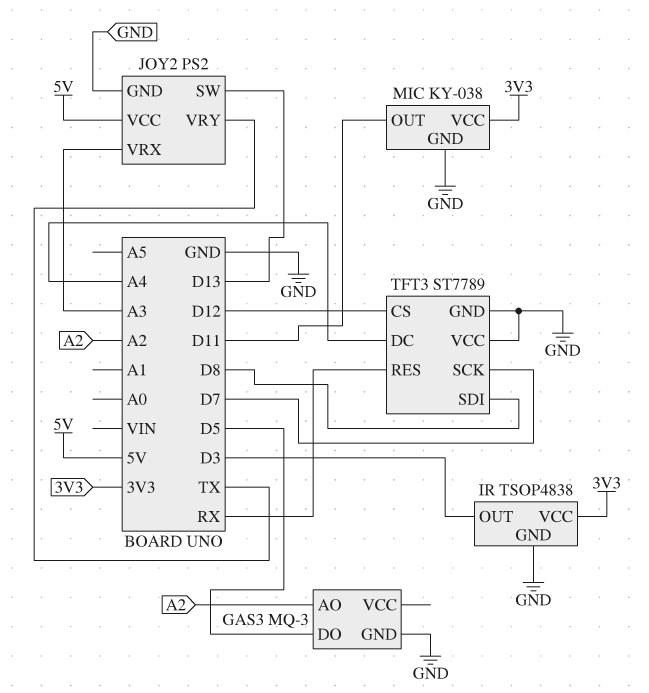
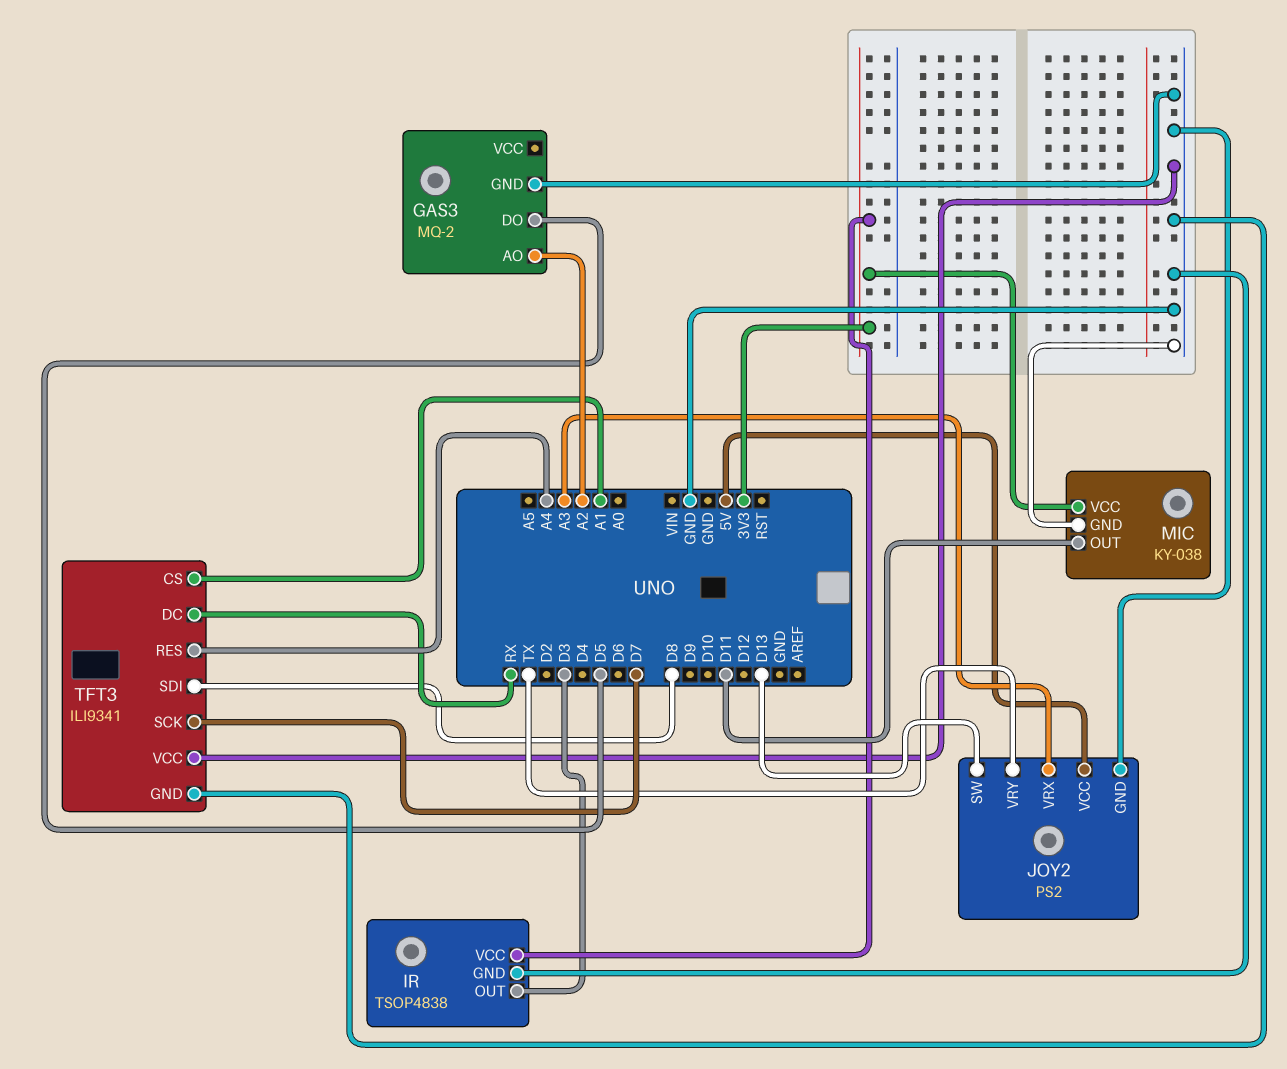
GAS3: MQ-3 -> MQ-2
TFT3: ST7789 -> ILI9341
TFT3 pin CS: D12 -> A1
TFT3 pin DC: A4 -> RX
TFT3 pin RES: RX -> A4

